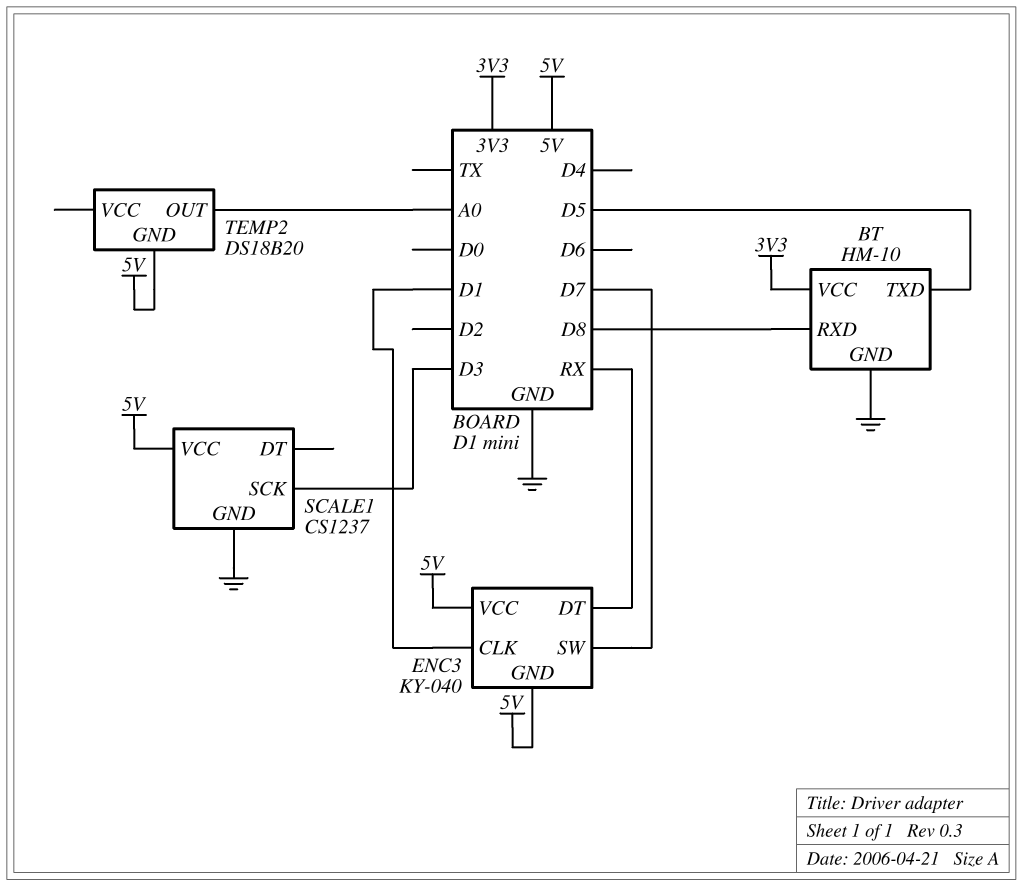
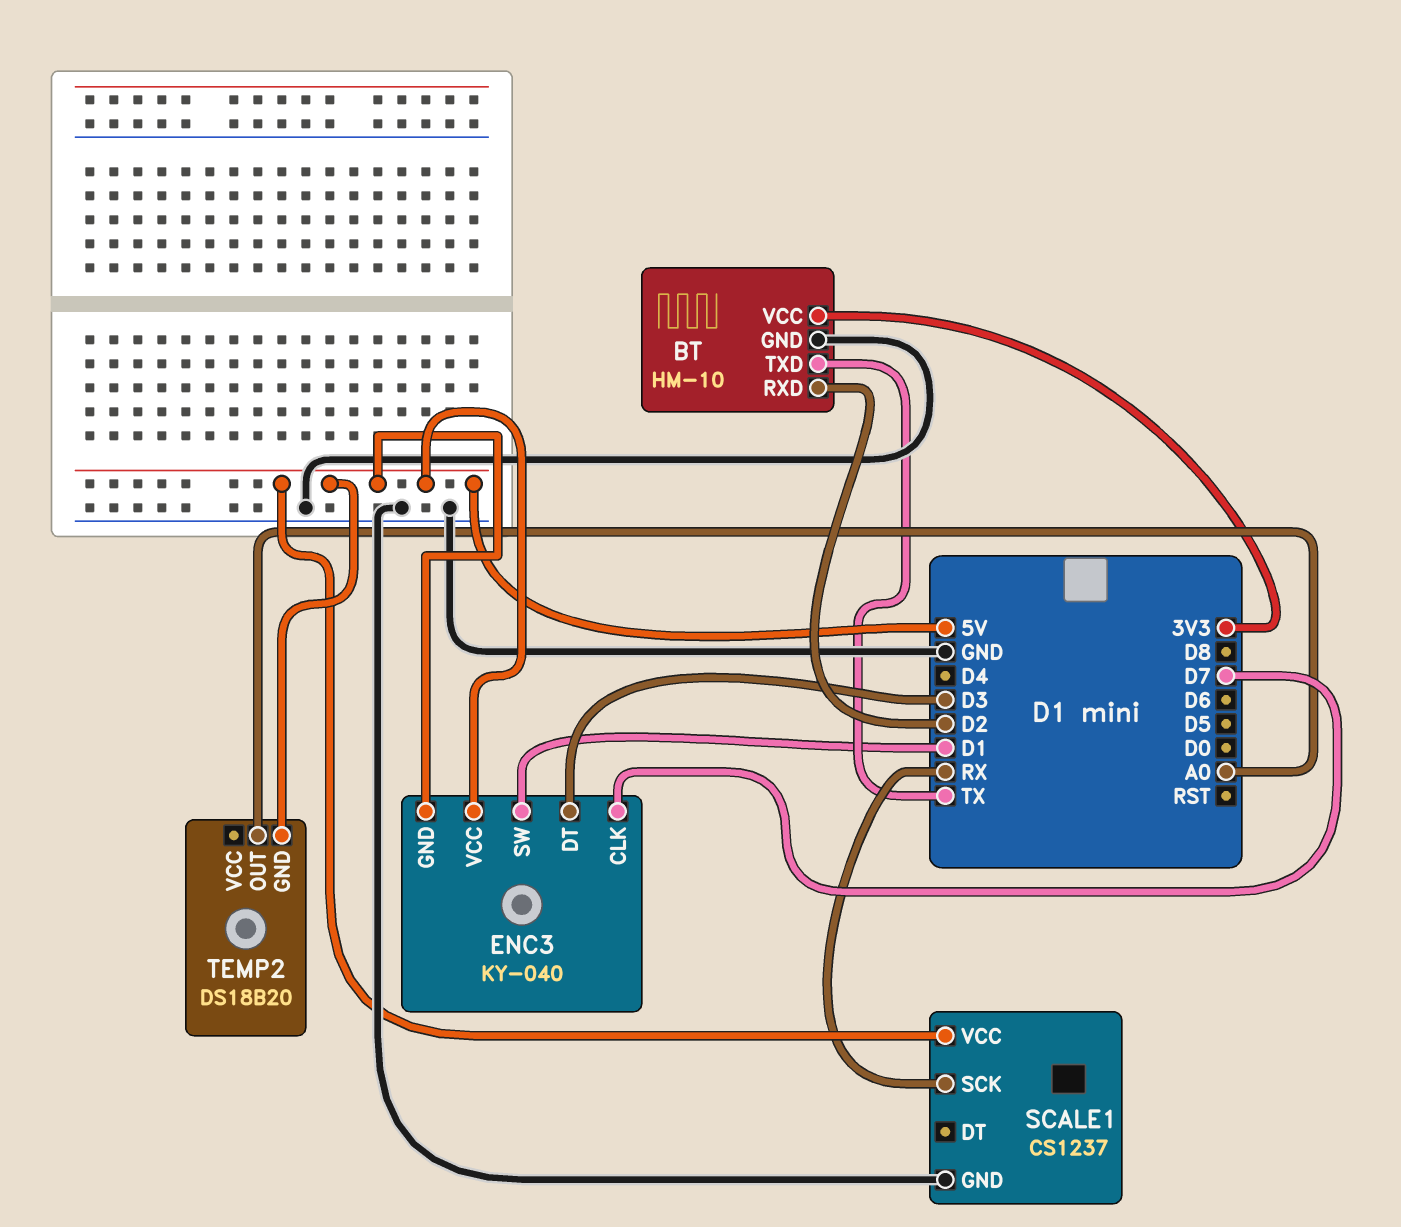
BT pin RXD: D8 -> D2
BT pin TXD: D5 -> TX
ENC3 pin CLK: D1 -> D7
ENC3 pin DT: RX -> D3
ENC3 pin SW: D7 -> D1
SCALE1 pin SCK: D3 -> RX

